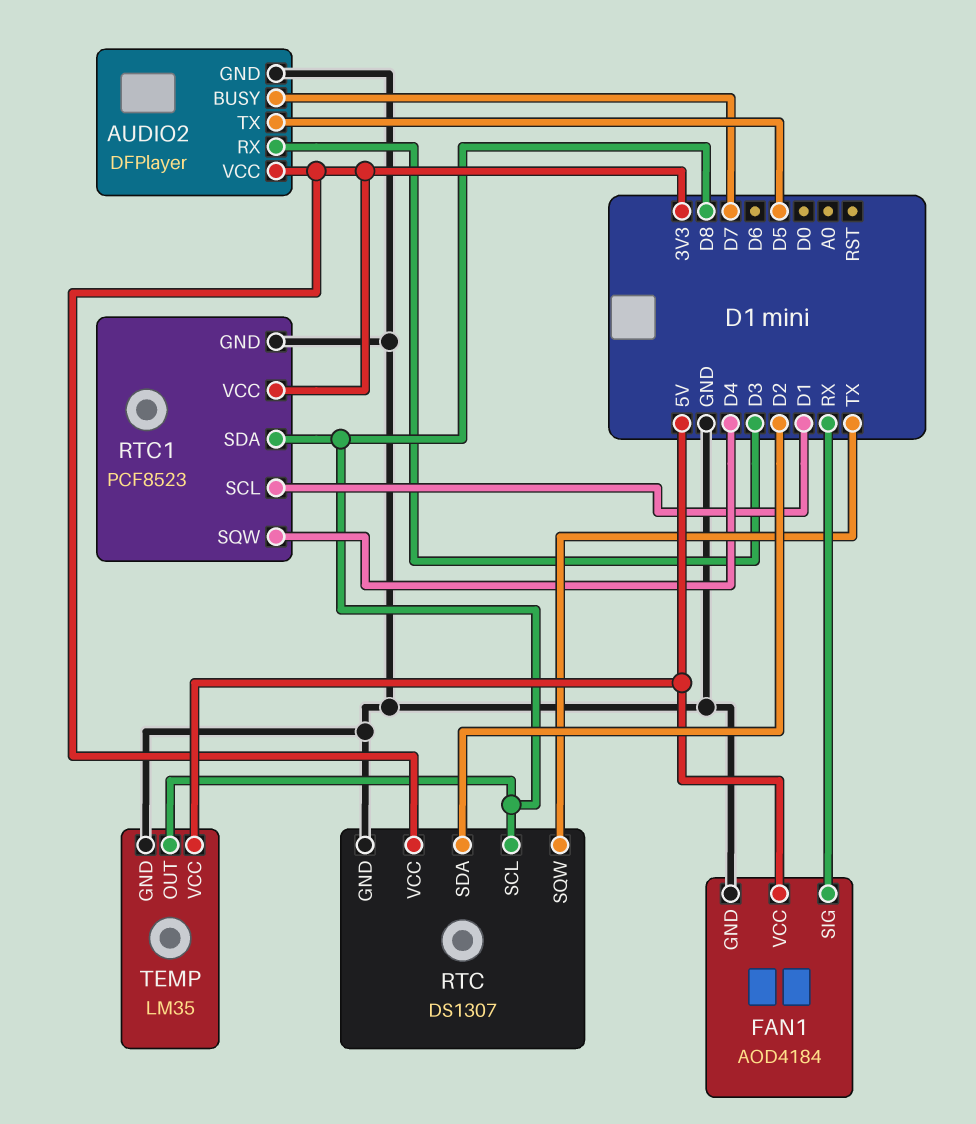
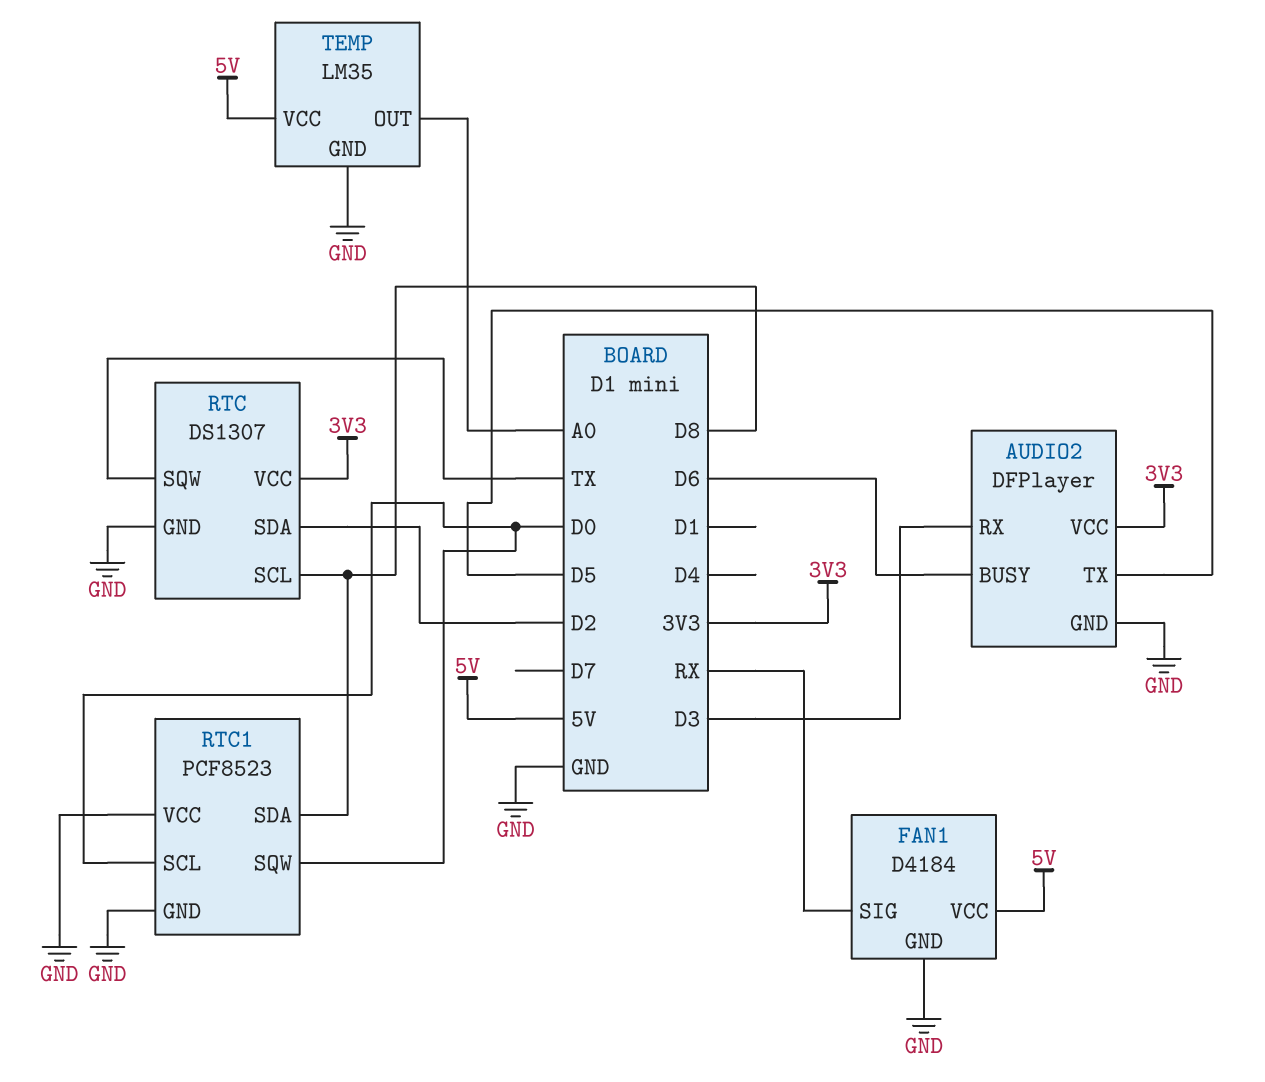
AUDIO2 pin BUSY: D7 -> D6
FAN1: AOD4184 -> D4184
RTC1 pin SCL: D1 -> D0
RTC1 pin SQW: D4 -> D0
RTC1 pin VCC: 3V3 -> GND
TEMP pin OUT: D8 -> A0

